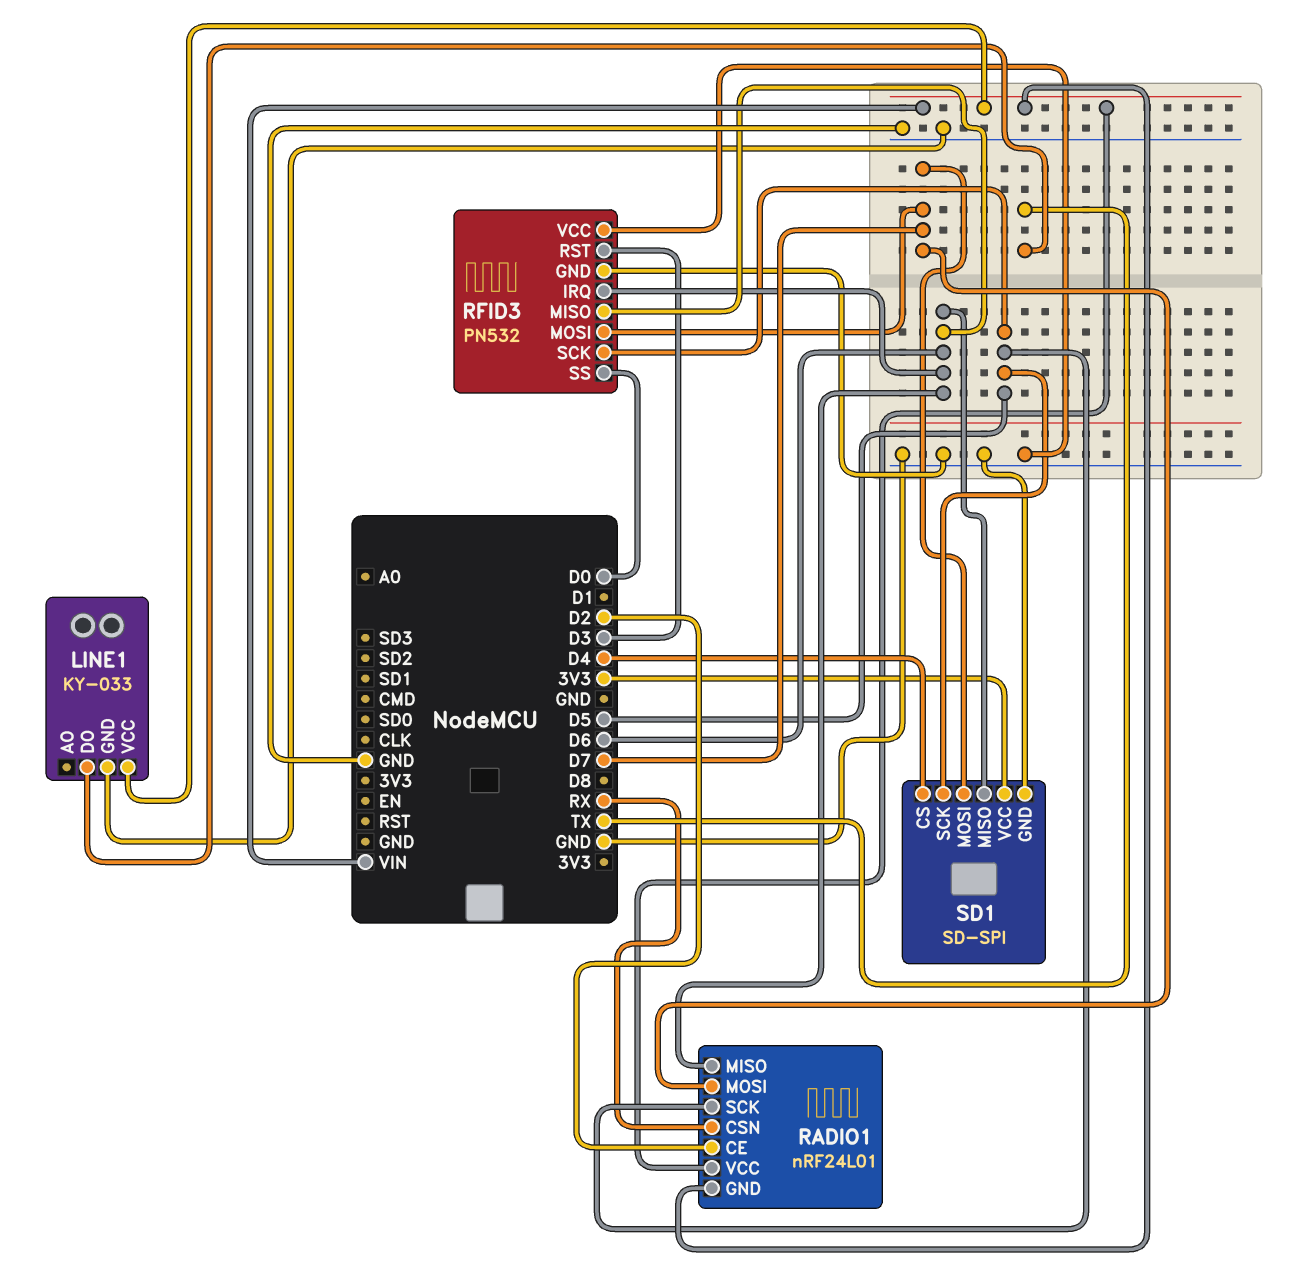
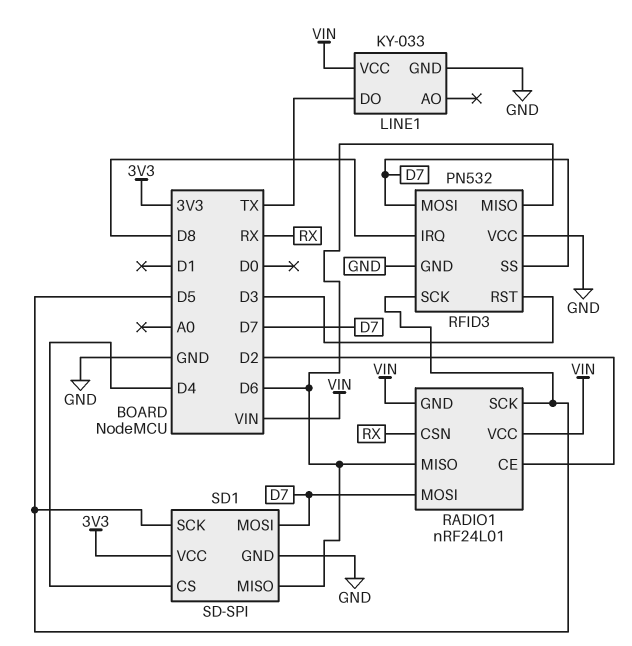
RFID3 pin IRQ: D6 -> D8
RFID3 pin SS: D0 -> D7

